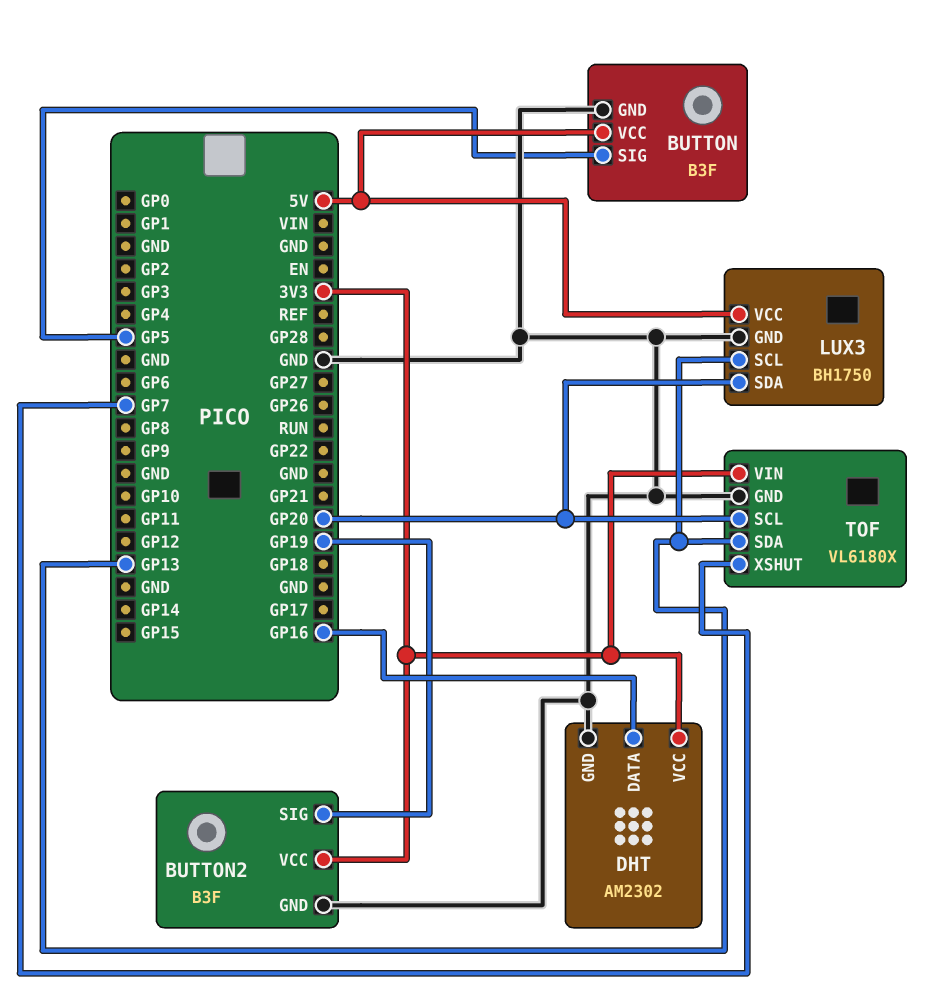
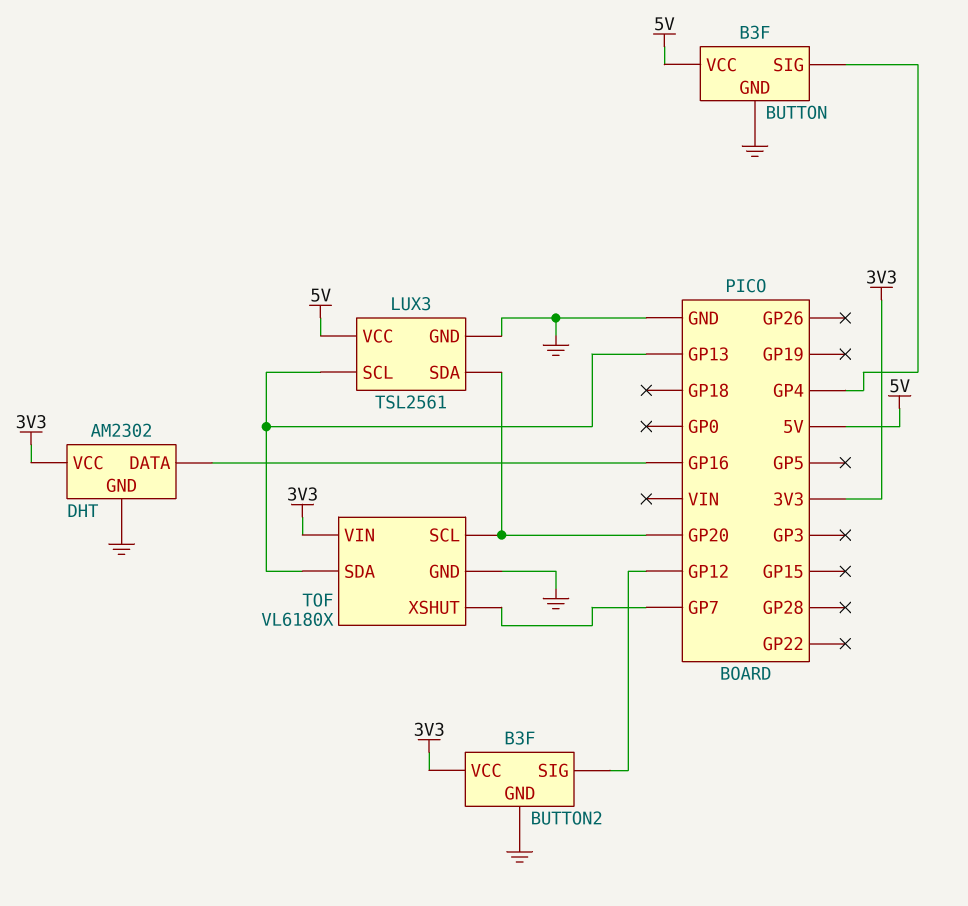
BUTTON pin SIG: GP5 -> GP4
BUTTON2 pin SIG: GP19 -> GP12
LUX3: BH1750 -> TSL2561

